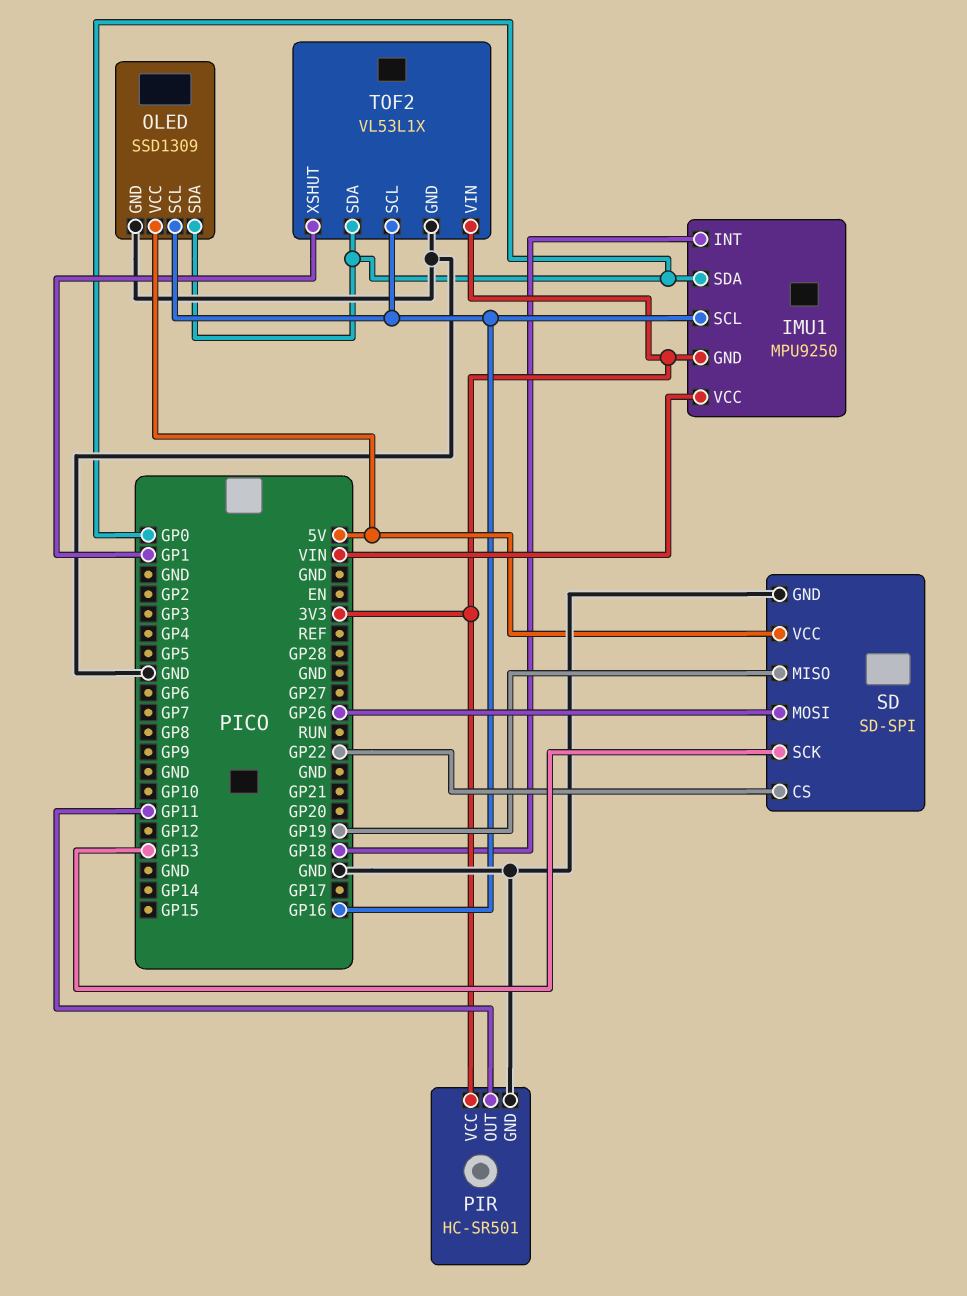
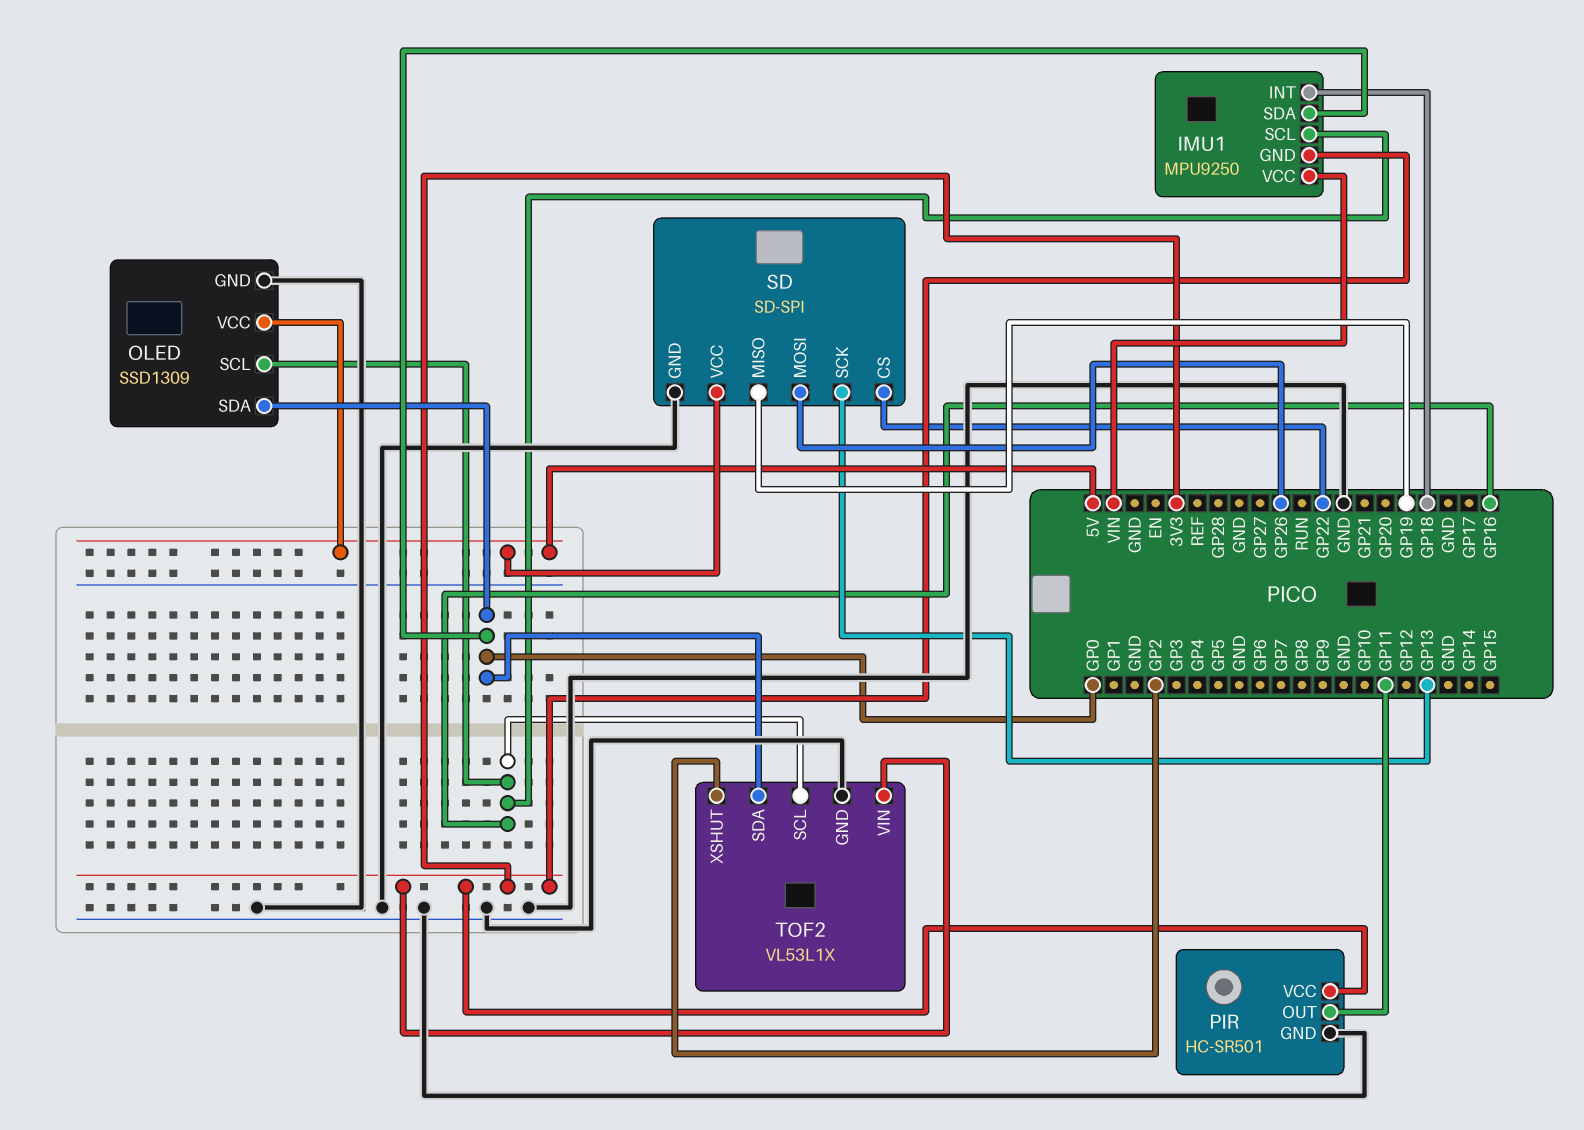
TOF2 pin XSHUT: GP1 -> GP2

